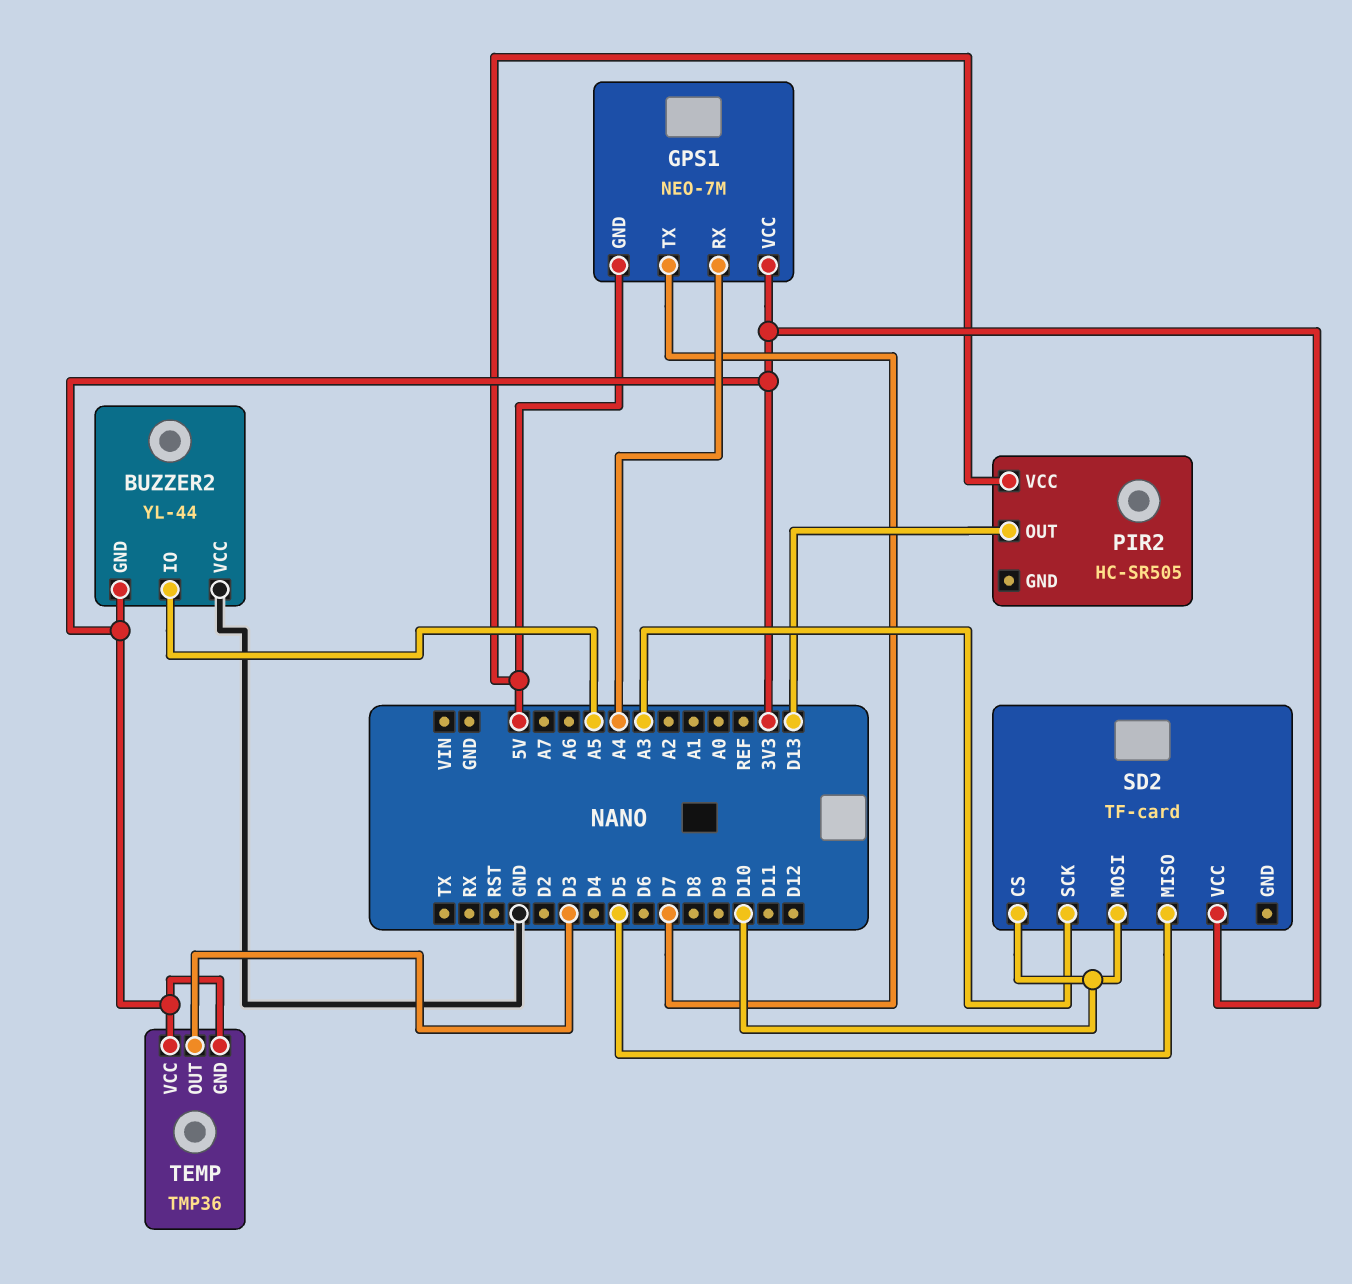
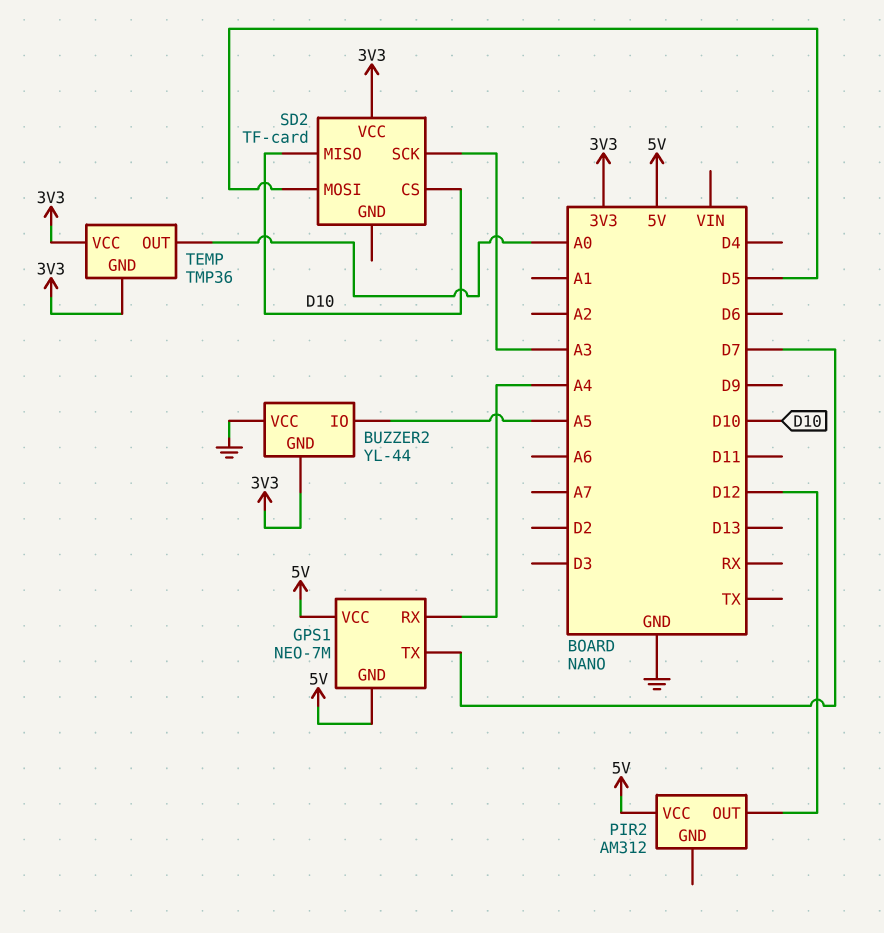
GPS1 pin VCC: 3V3 -> 5V
PIR2: HC-SR505 -> AM312
PIR2 pin OUT: D13 -> D12
SD2 pin MISO: D5 -> D10
SD2 pin MOSI: D10 -> D5
TEMP pin OUT: D3 -> A0

